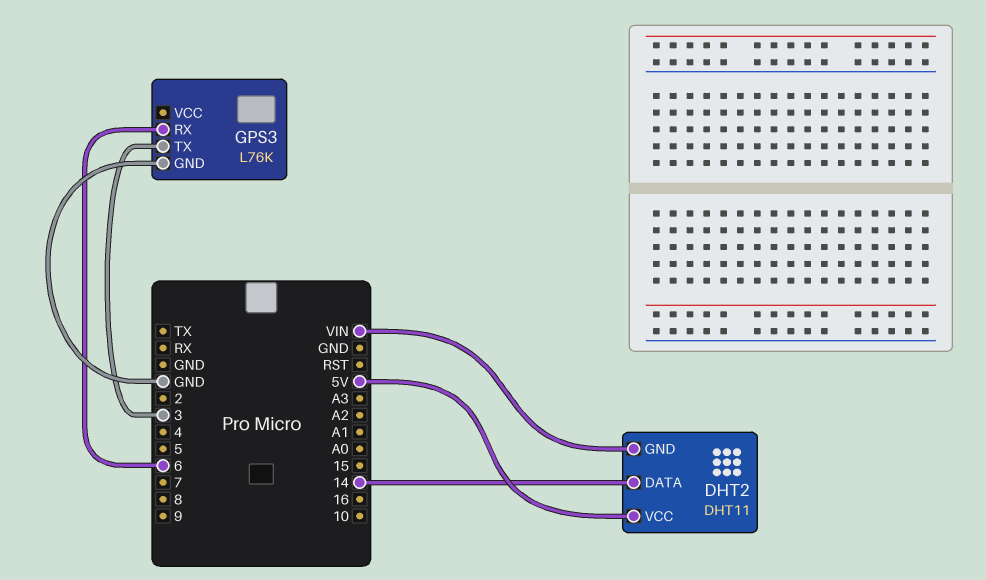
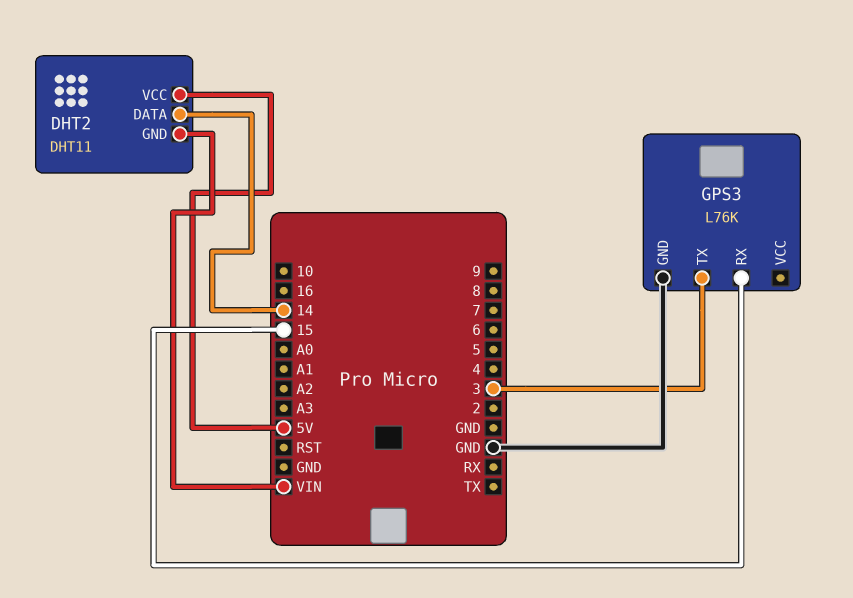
GPS3 pin RX: 6 -> 15

